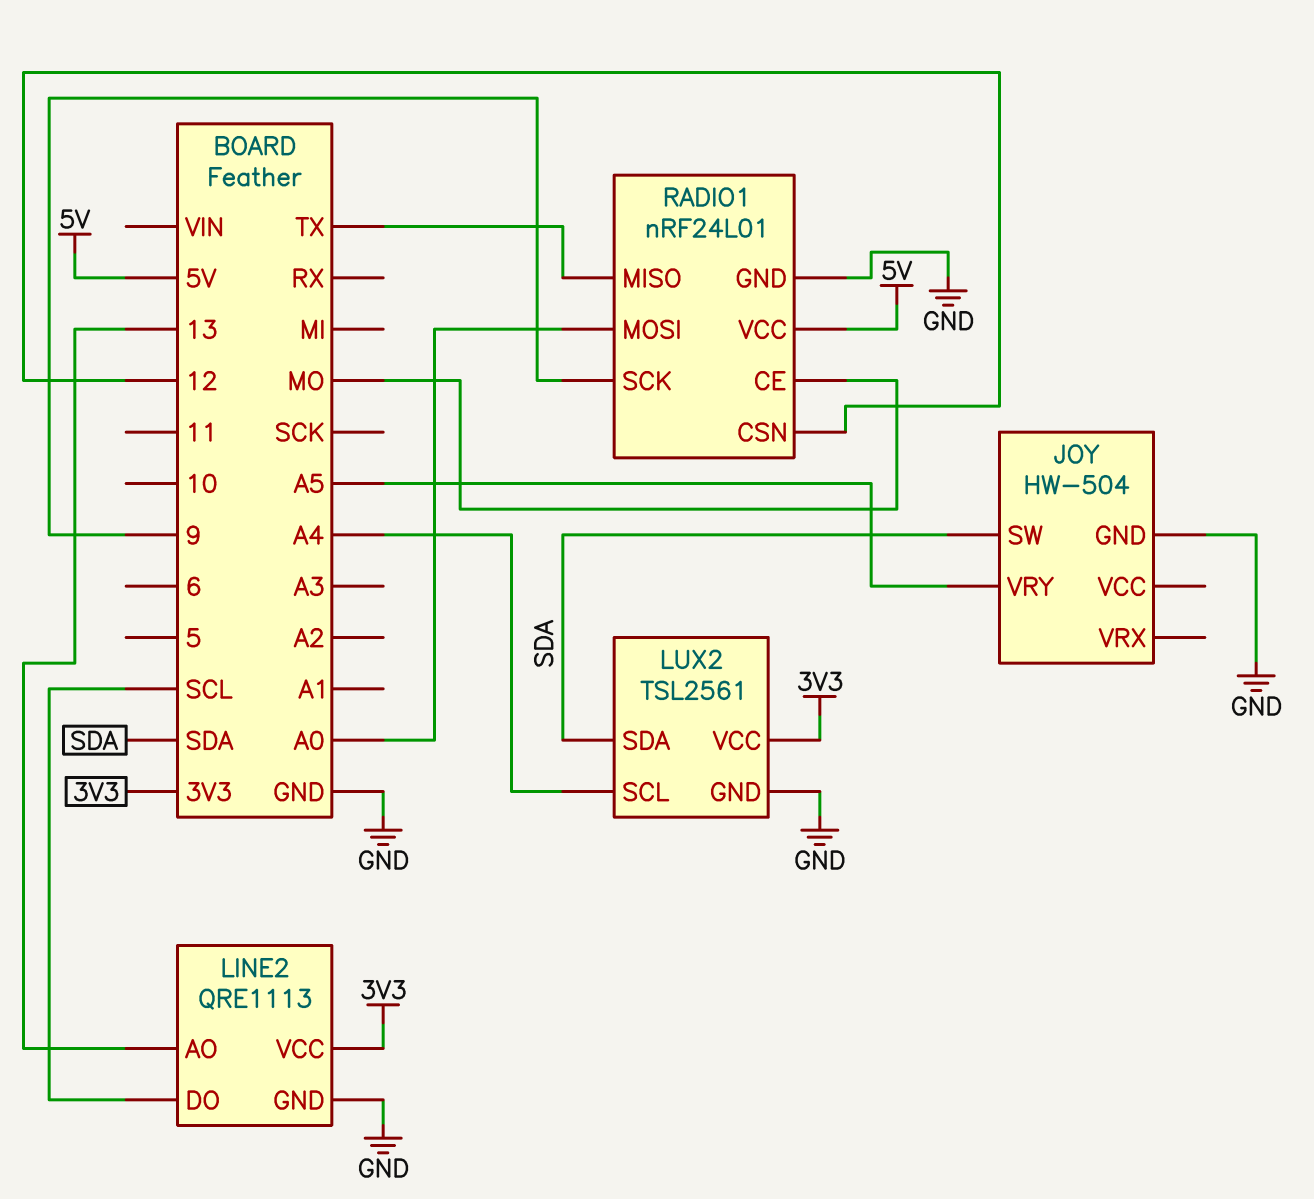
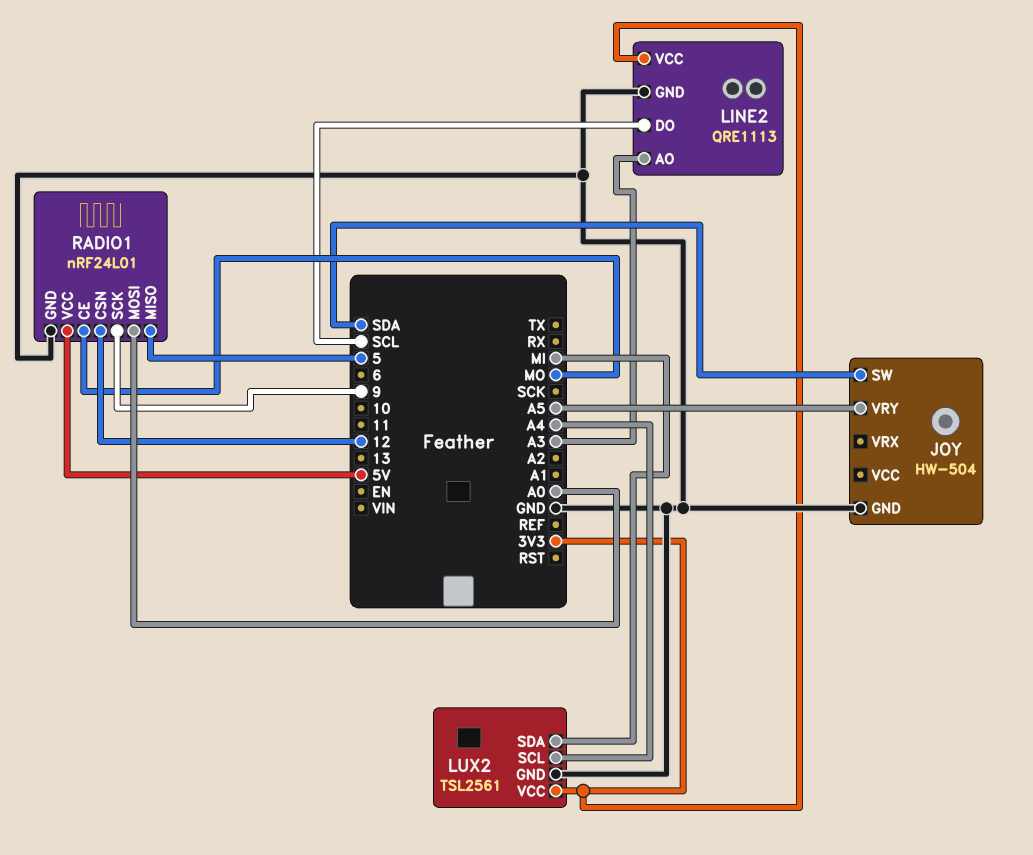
LINE2 pin AO: 13 -> A3
LUX2 pin SDA: SDA -> MI
RADIO1 pin MISO: TX -> 5

